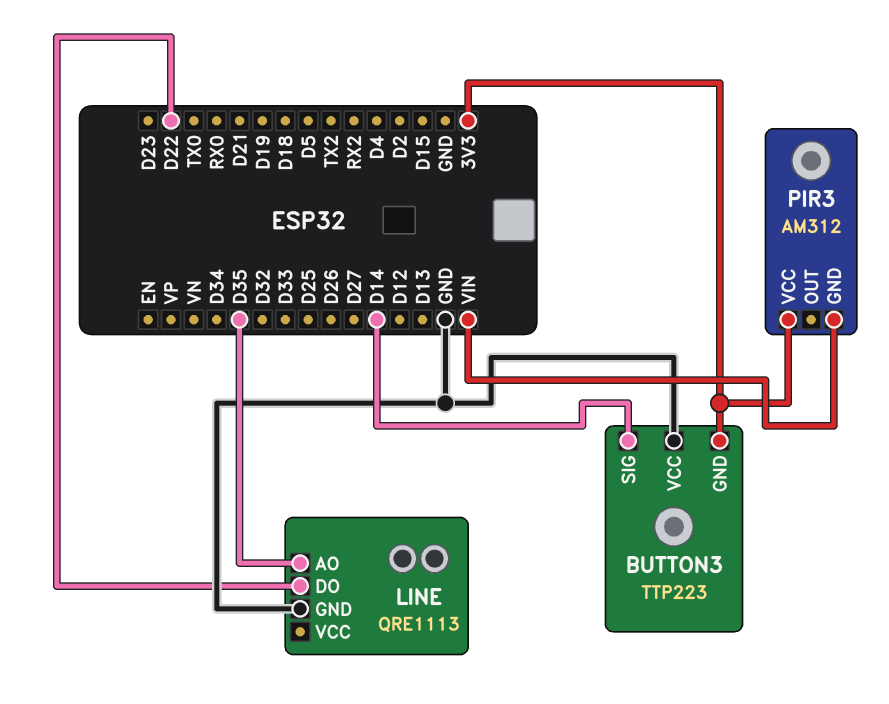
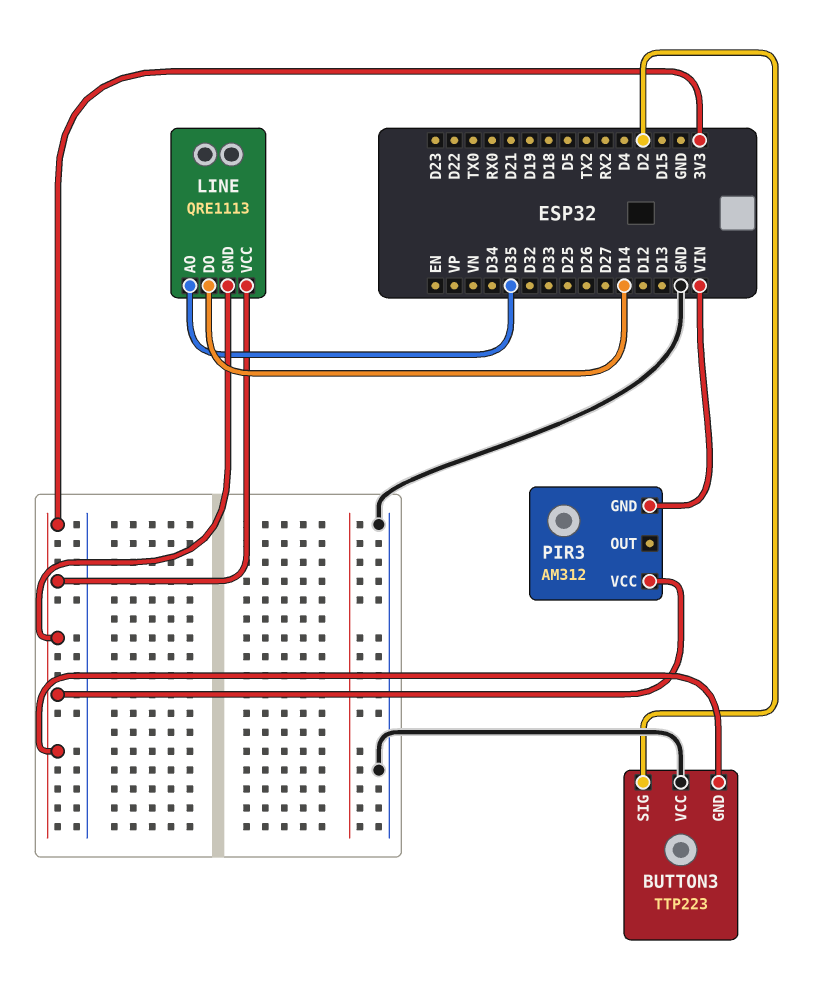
BUTTON3 pin SIG: D14 -> D2
LINE pin DO: D22 -> D14
LINE pin GND: GND -> 3V3
LINE pin VCC: none -> 3V3

